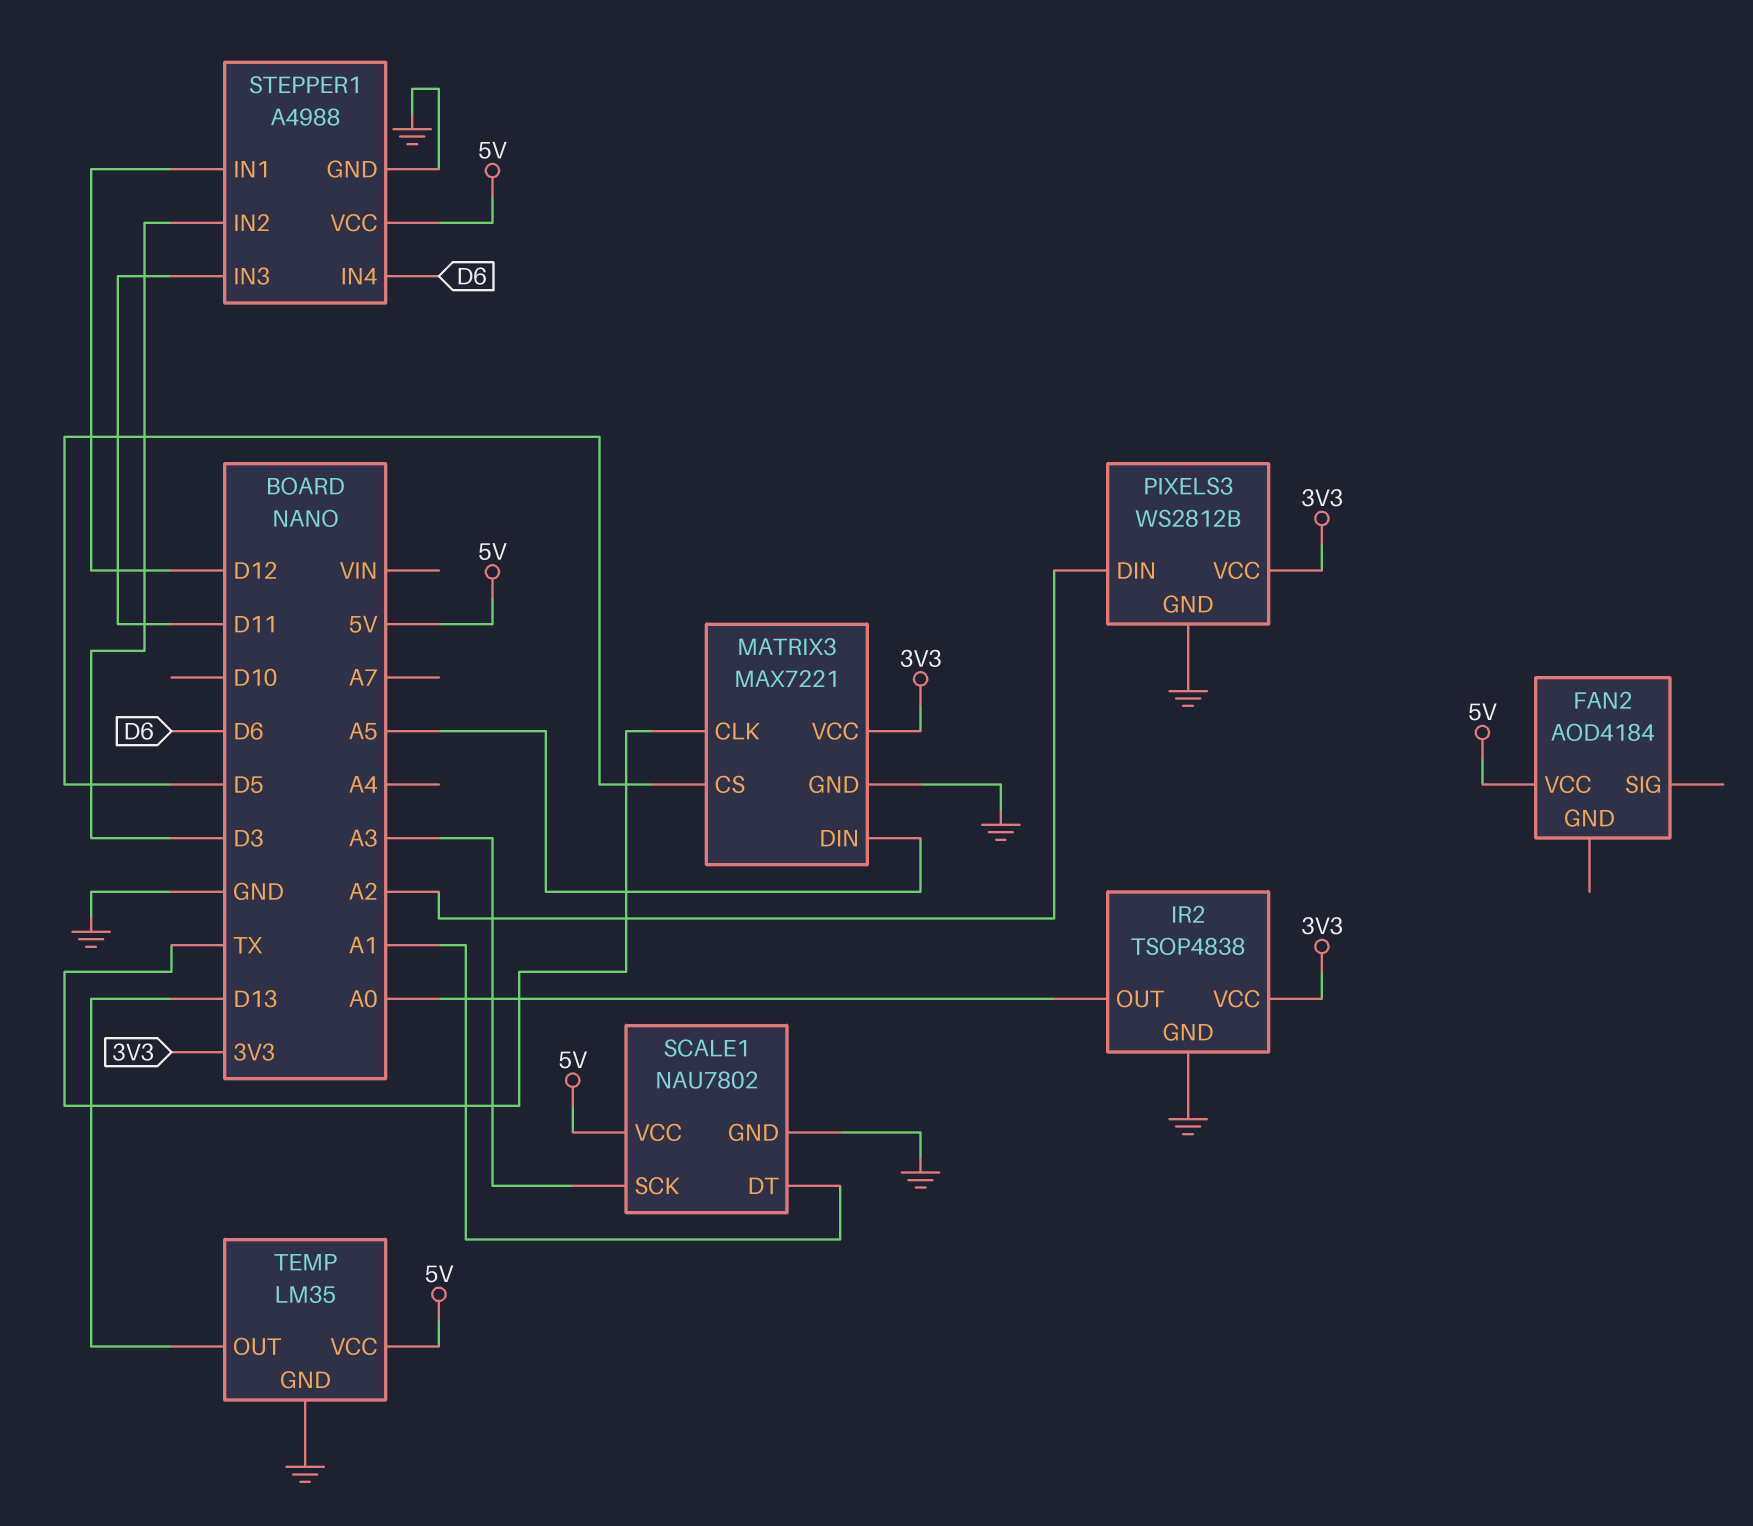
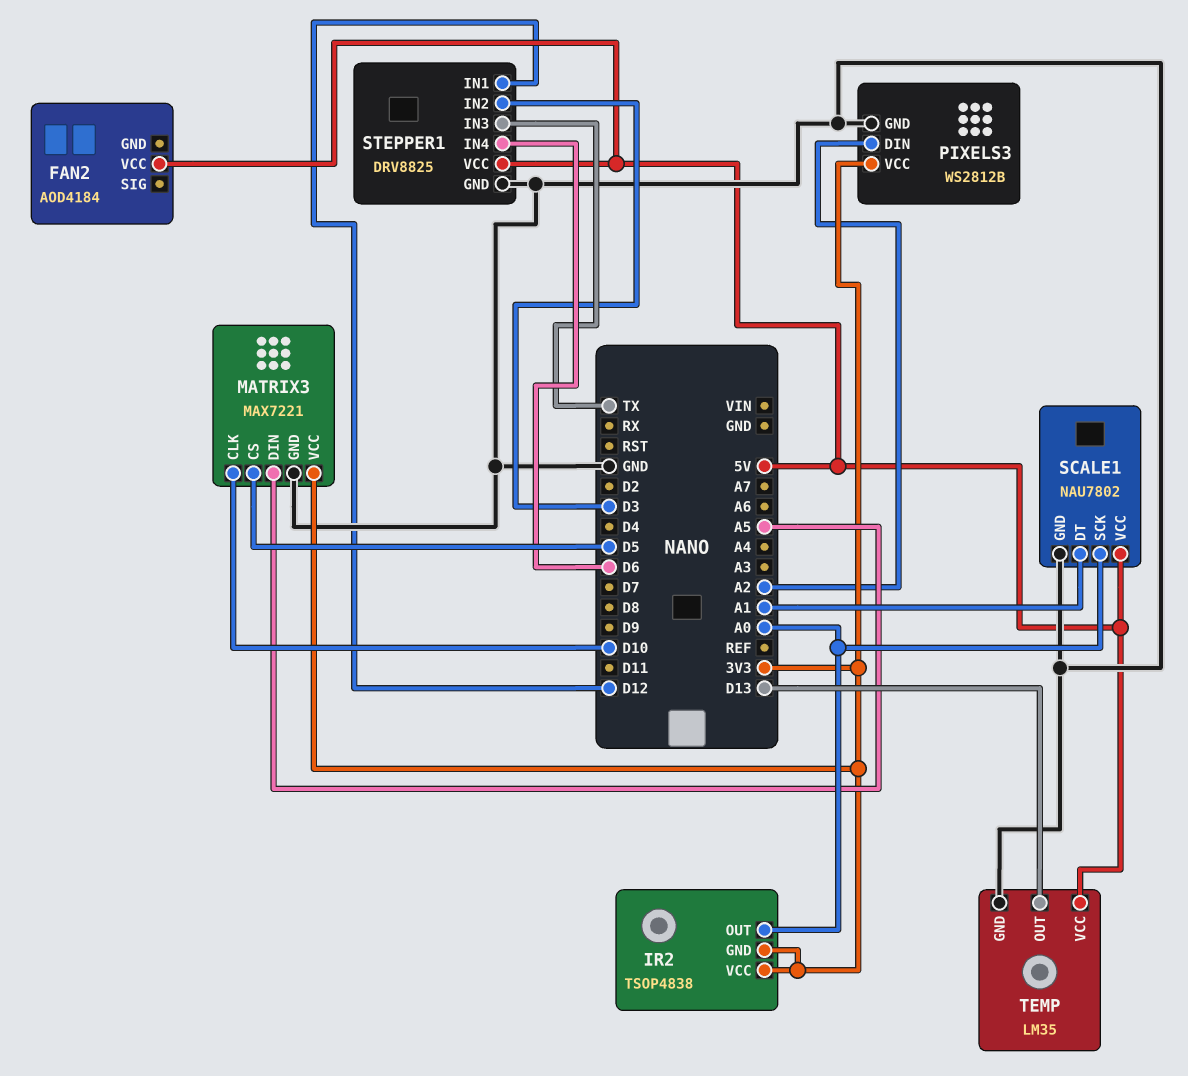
IR2 pin GND: GND -> 3V3
MATRIX3 pin CLK: TX -> D10
SCALE1 pin SCK: A3 -> A0
STEPPER1: A4988 -> DRV8825
STEPPER1 pin IN3: D11 -> TX

